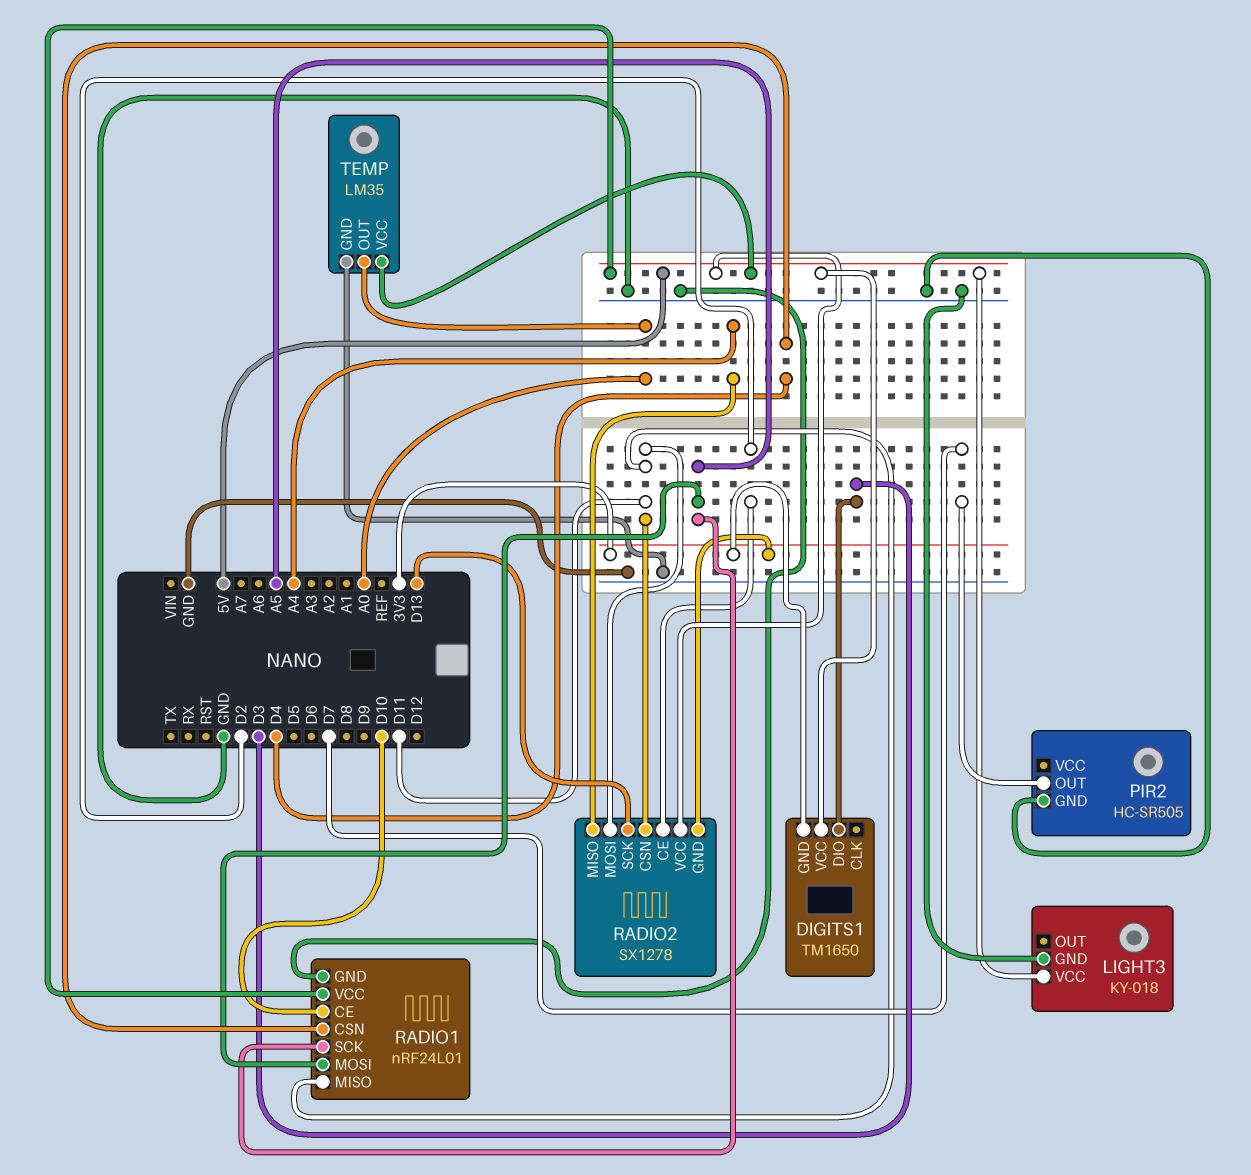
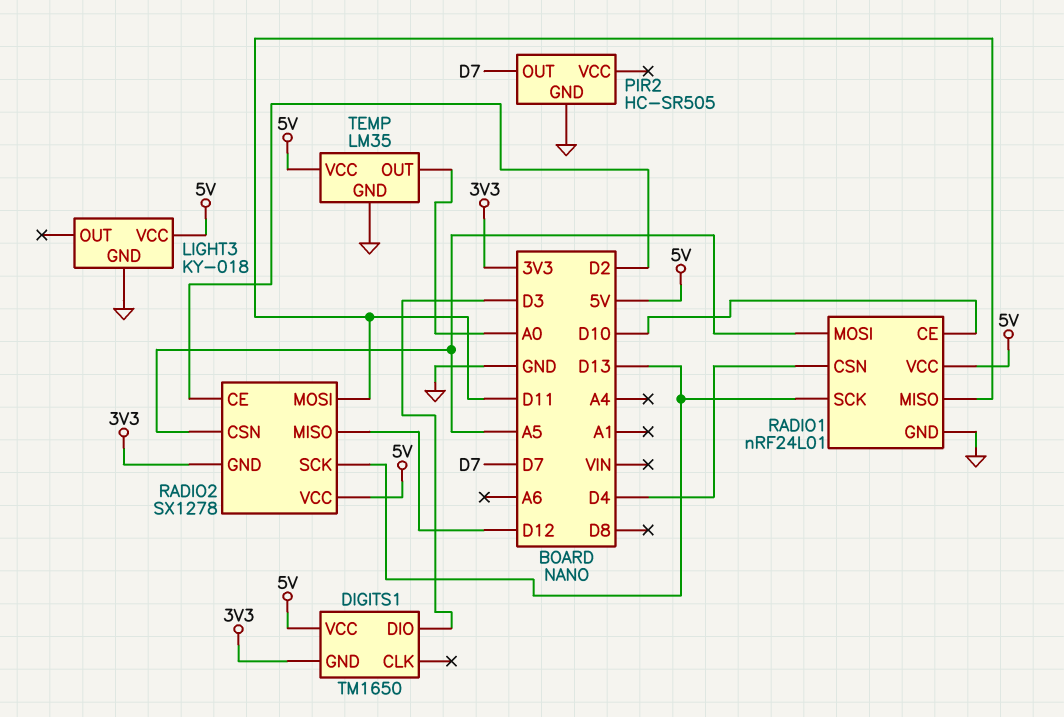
RADIO1 pin SCK: A5 -> D13
RADIO2 pin CSN: D11 -> A5
RADIO2 pin MISO: A4 -> D12

